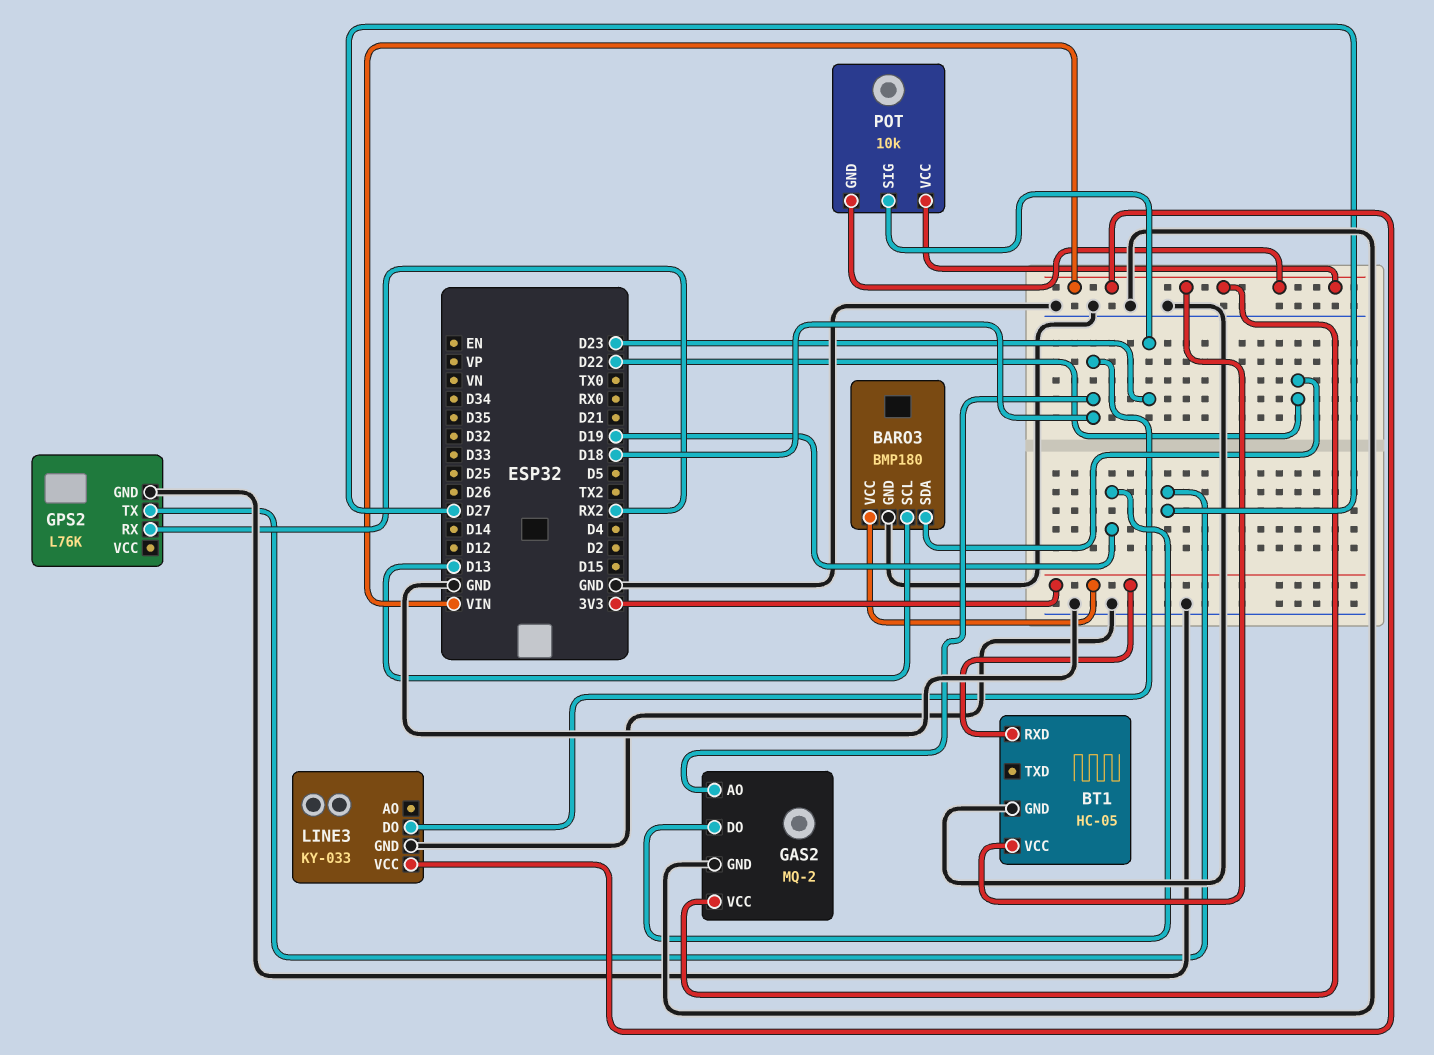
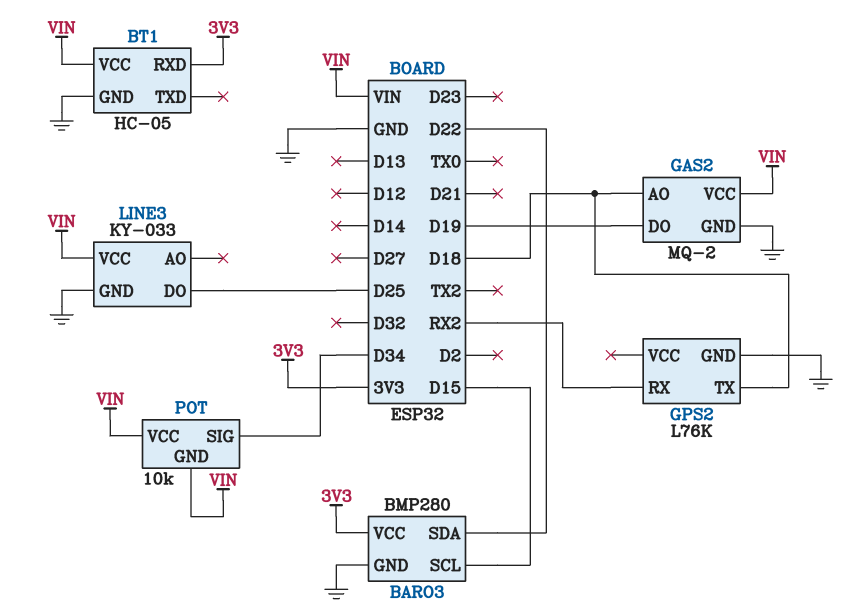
BARO3: BMP180 -> BMP280
BARO3 pin SCL: D13 -> D15
GPS2 pin TX: D27 -> D18
LINE3 pin DO: D18 -> D25
POT pin SIG: D23 -> D34

